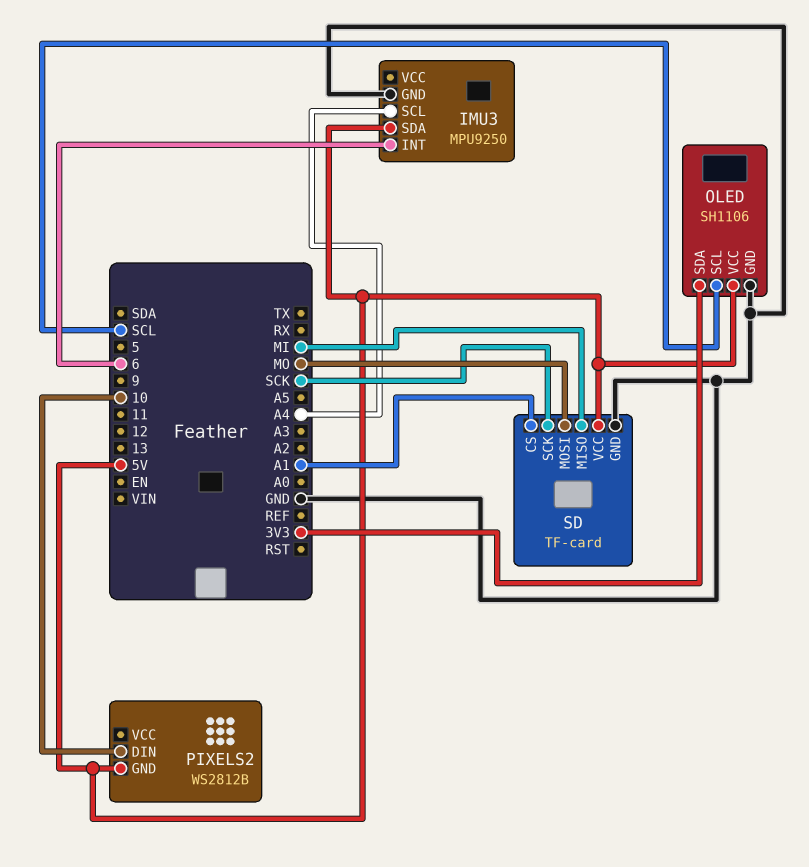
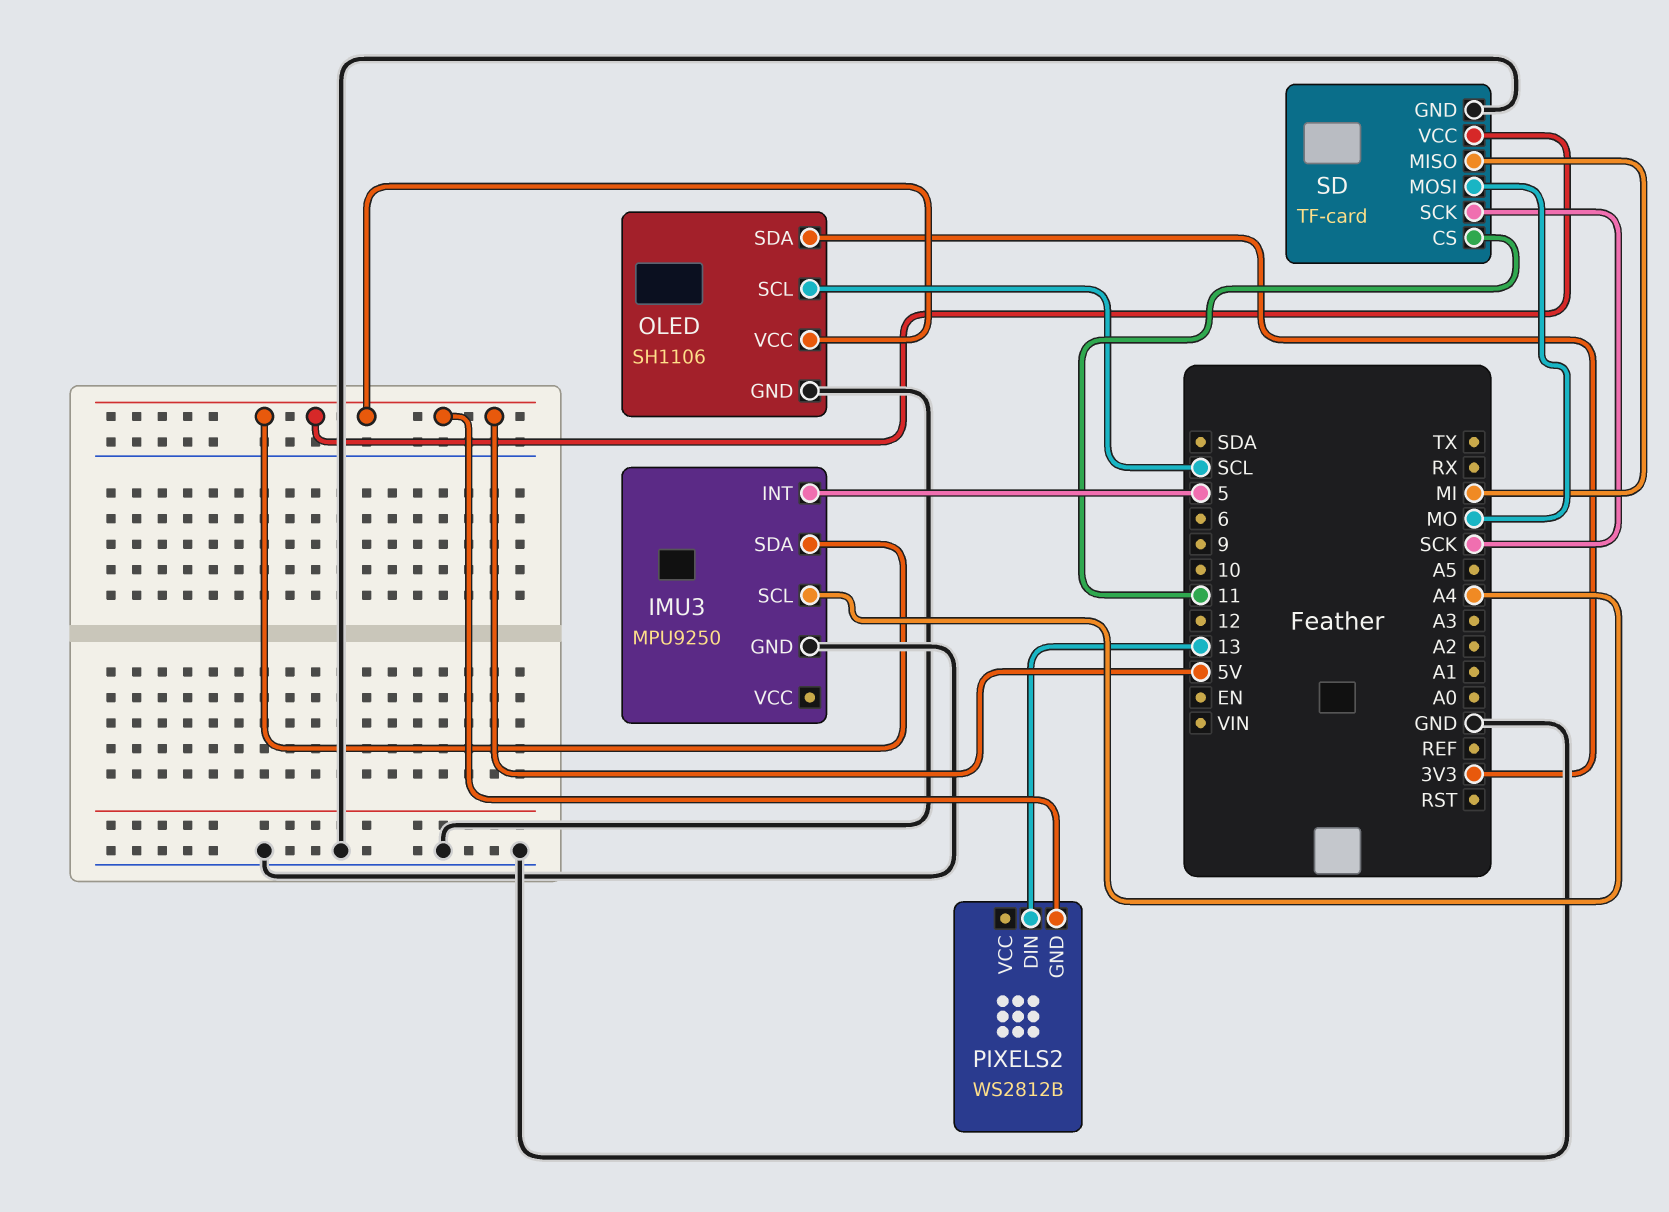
IMU3 pin INT: 6 -> 5
PIXELS2 pin DIN: 10 -> 13
SD pin CS: A1 -> 11

